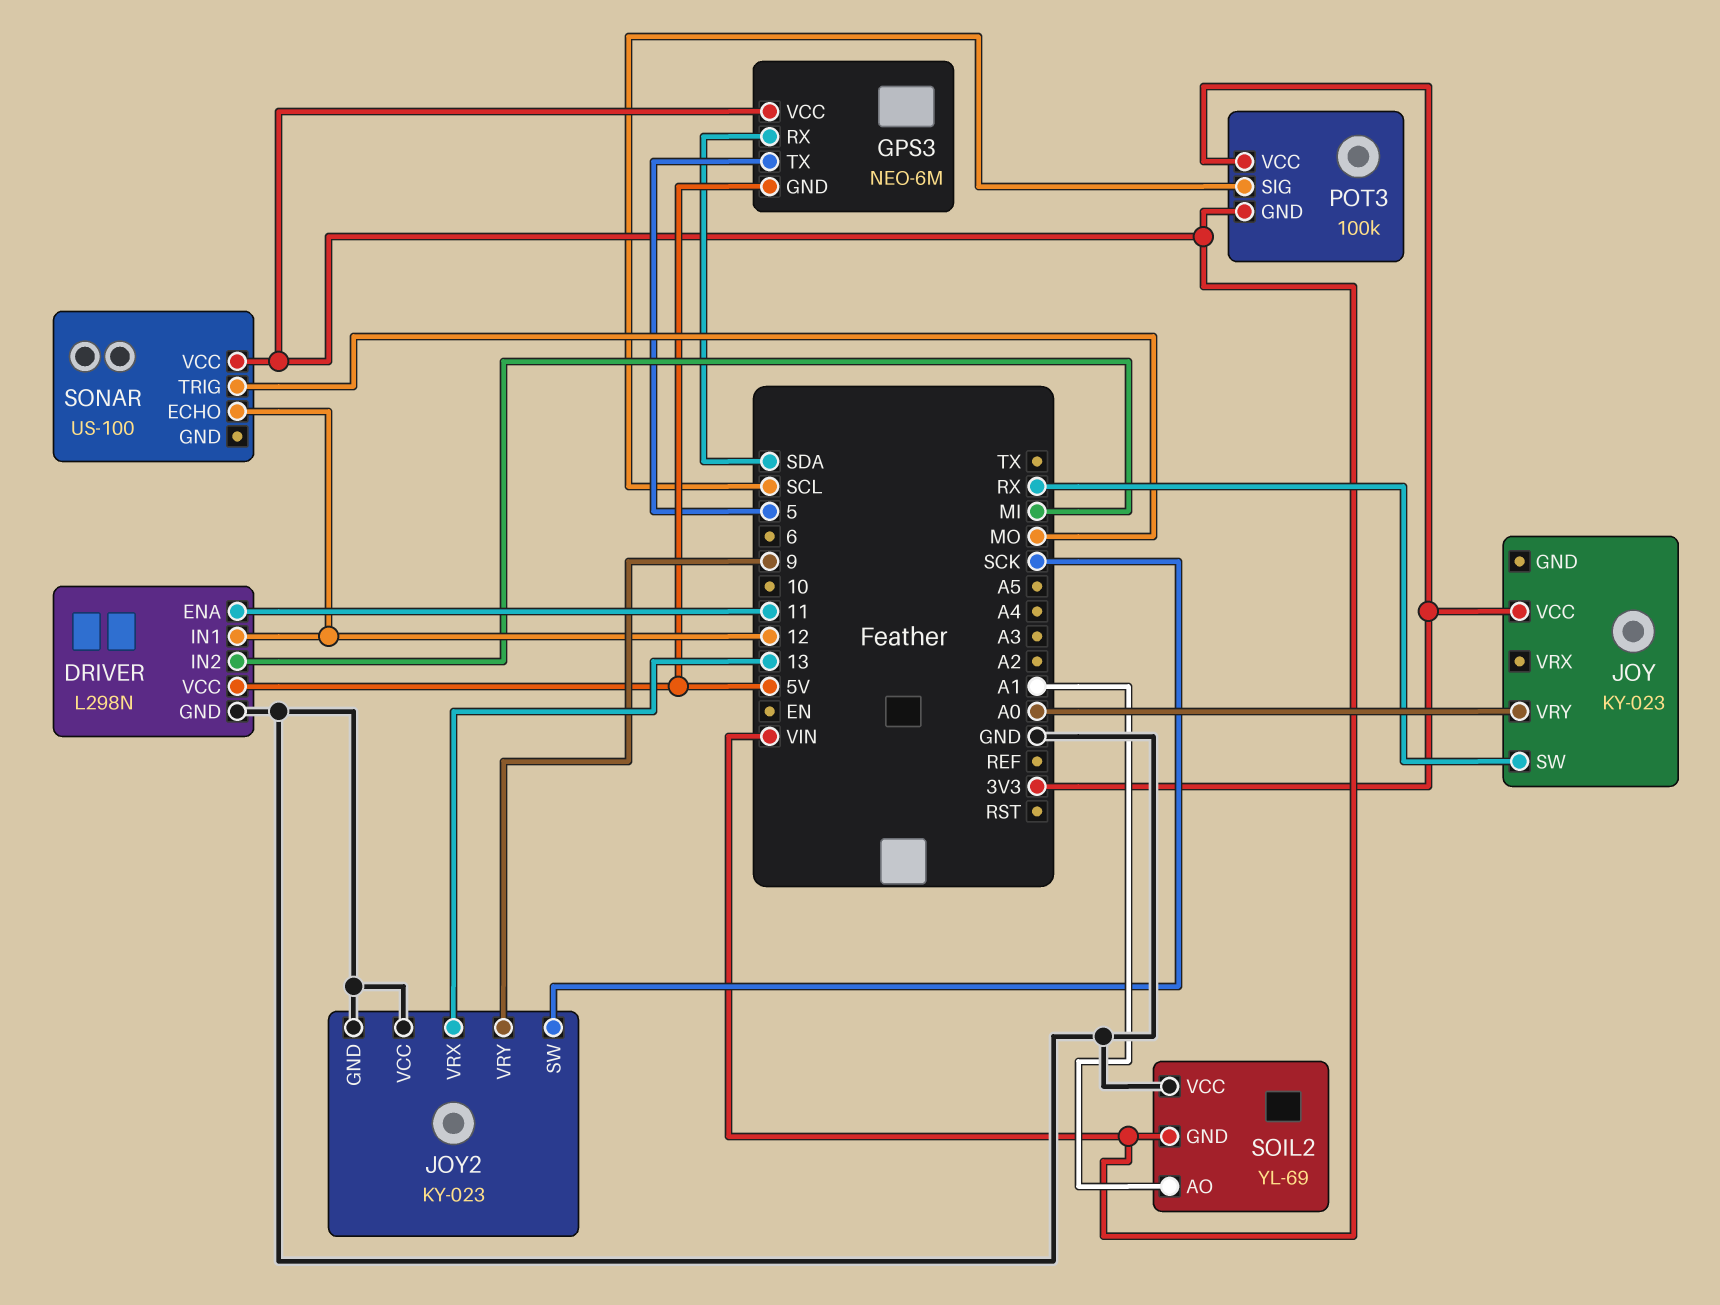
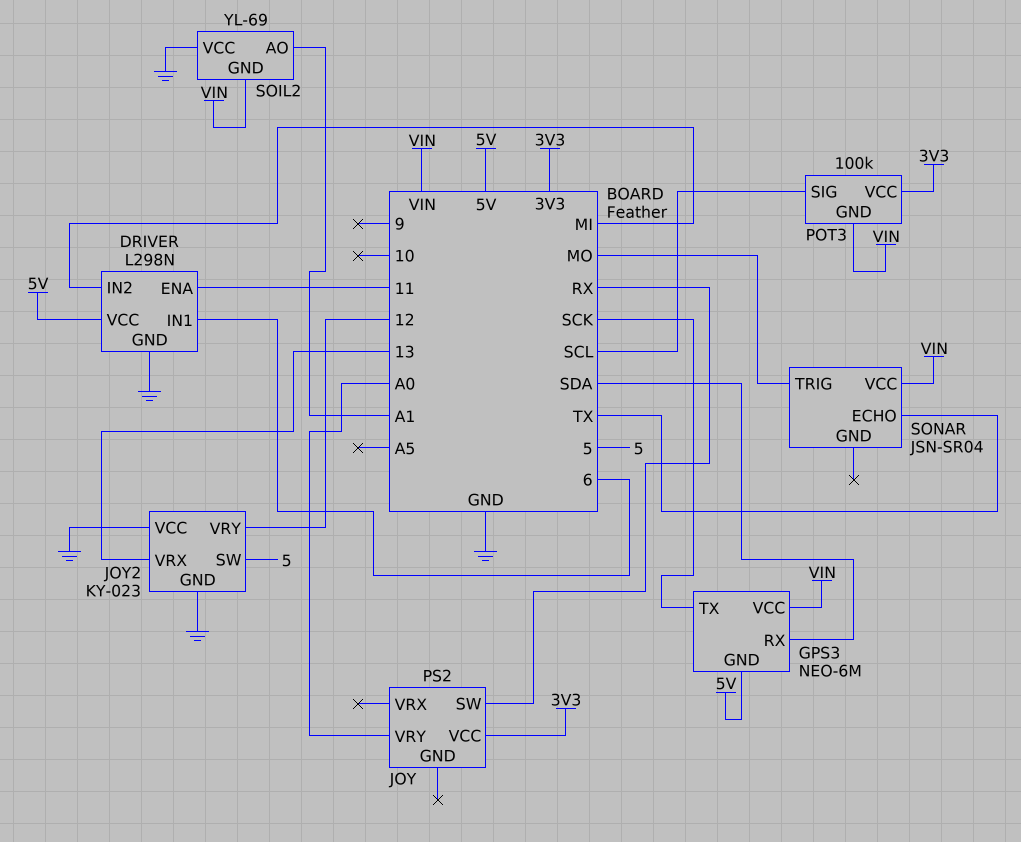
DRIVER pin IN1: 12 -> 6
GPS3 pin TX: 5 -> SCK
JOY: KY-023 -> PS2
JOY2 pin SW: SCK -> 5
JOY2 pin VRY: 9 -> 12
SONAR: US-100 -> JSN-SR04
SONAR pin ECHO: 12 -> TX

